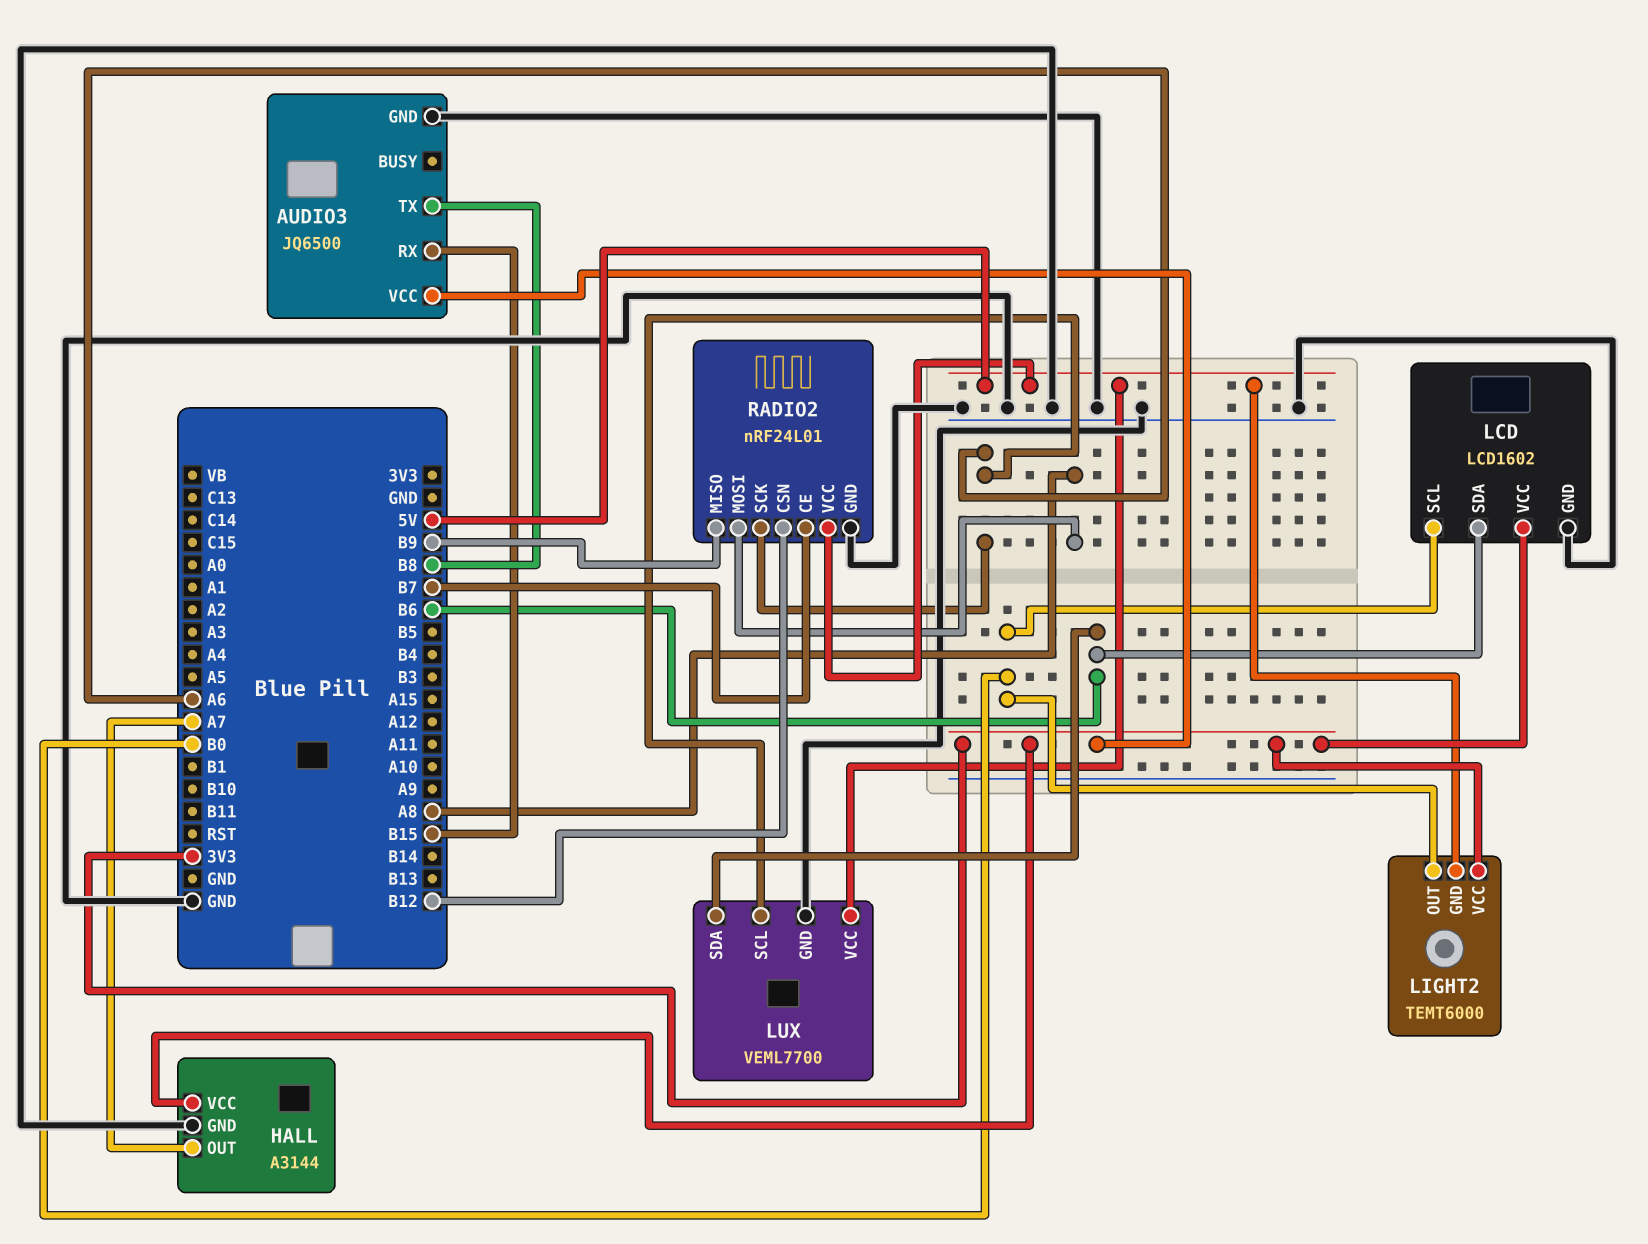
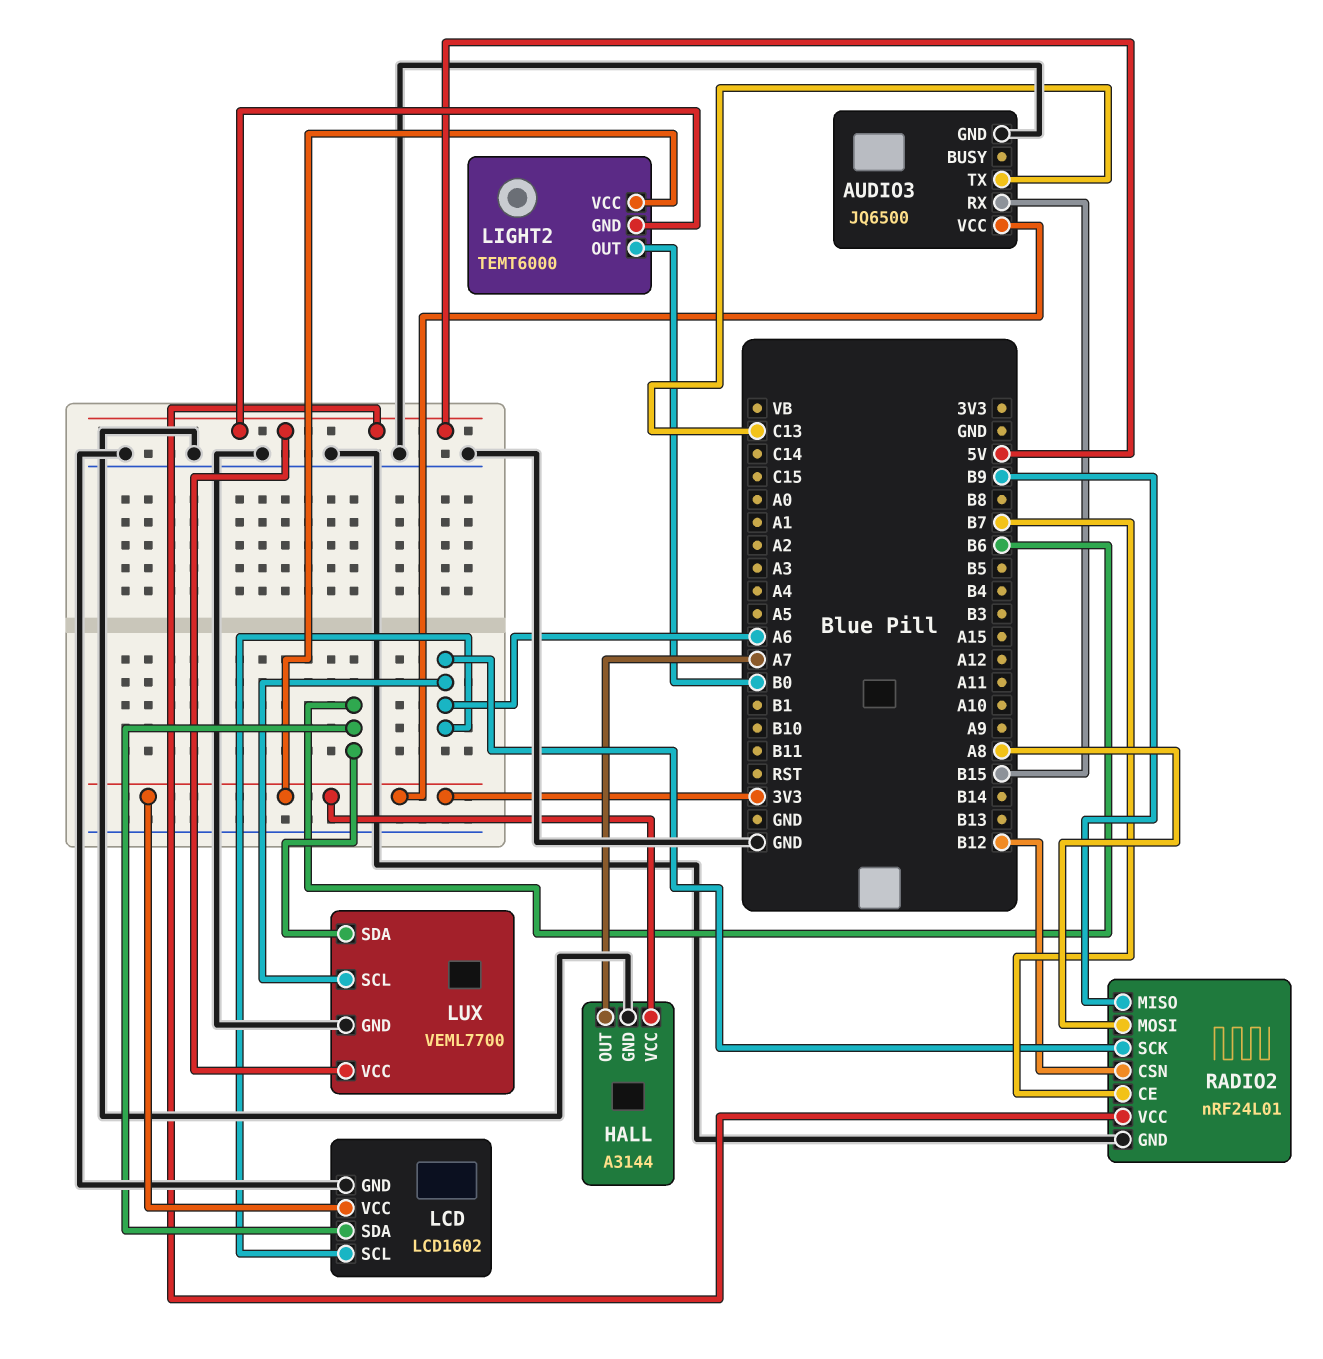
AUDIO3 pin TX: B8 -> C13
LCD pin SCL: B0 -> A6

